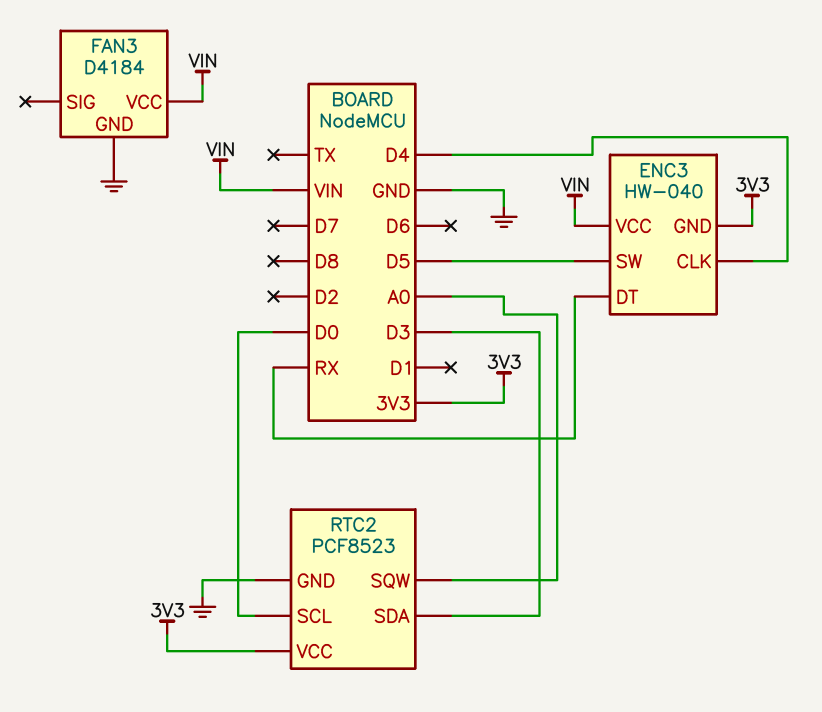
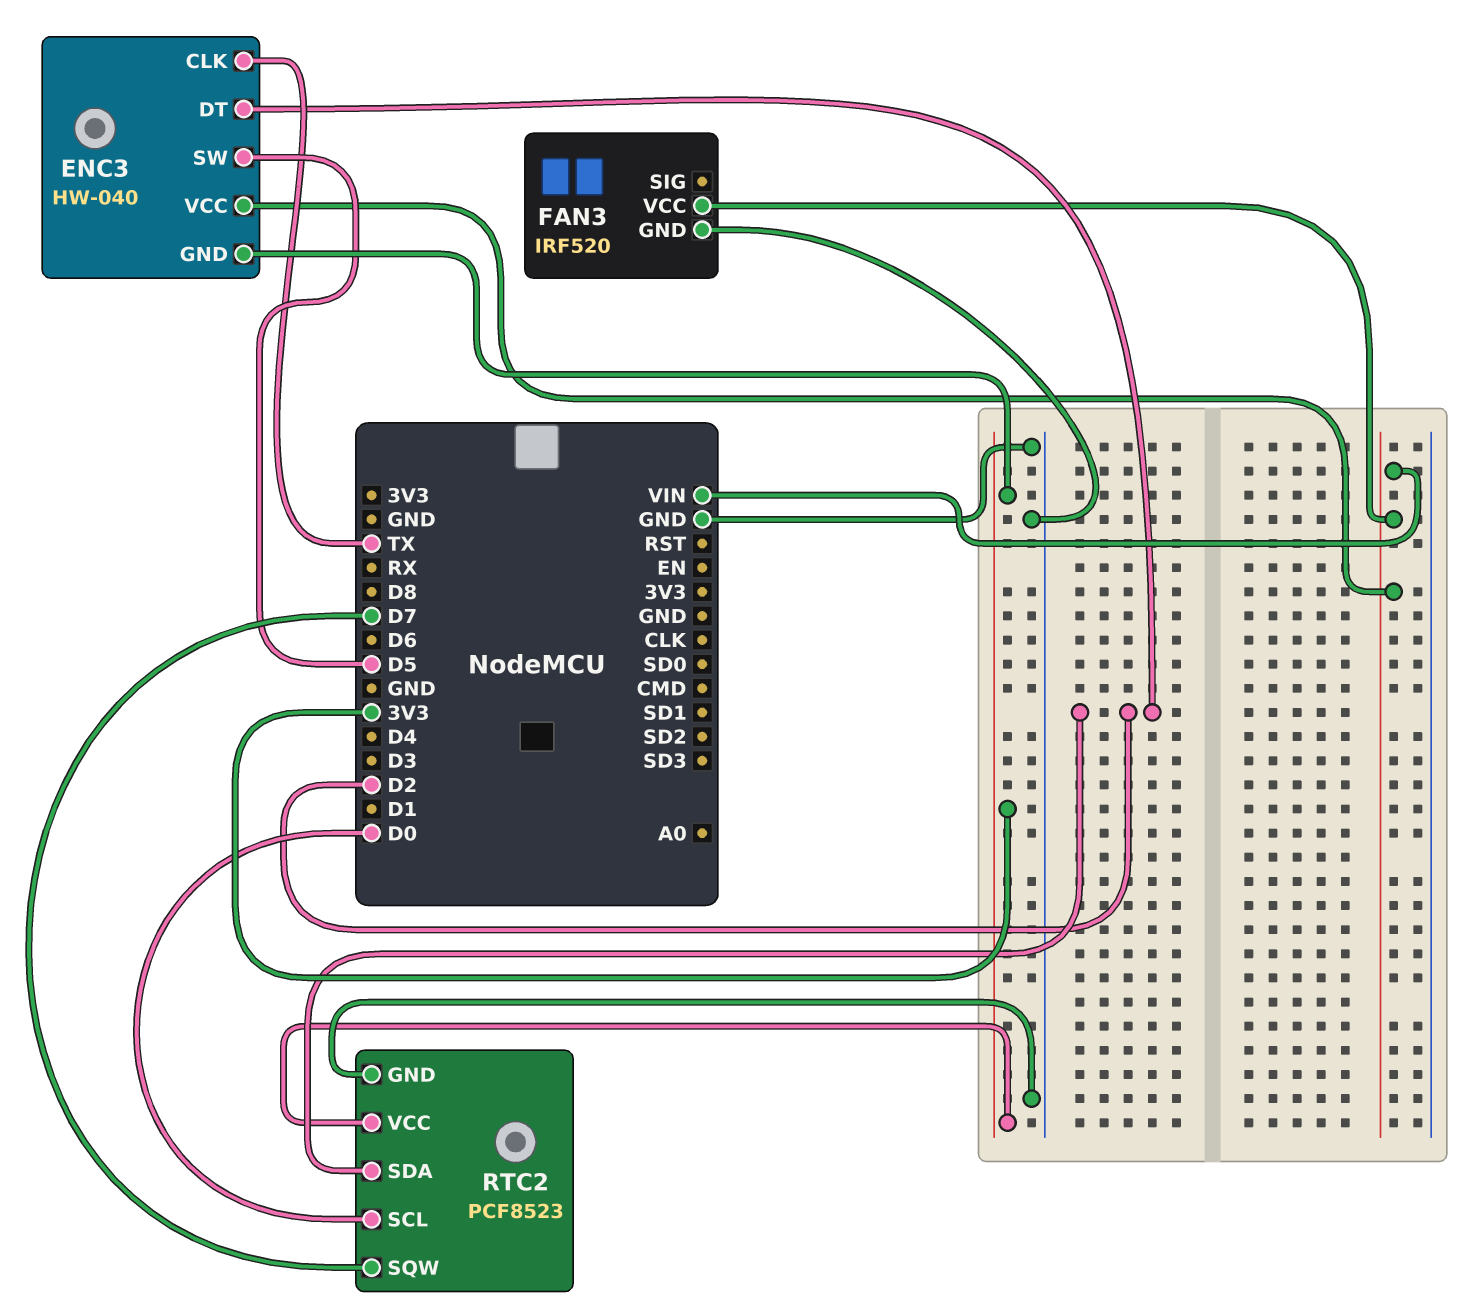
ENC3 pin CLK: D4 -> TX
ENC3 pin DT: RX -> D2
FAN3: D4184 -> IRF520
RTC2 pin SDA: D3 -> D2
RTC2 pin SQW: A0 -> D7

